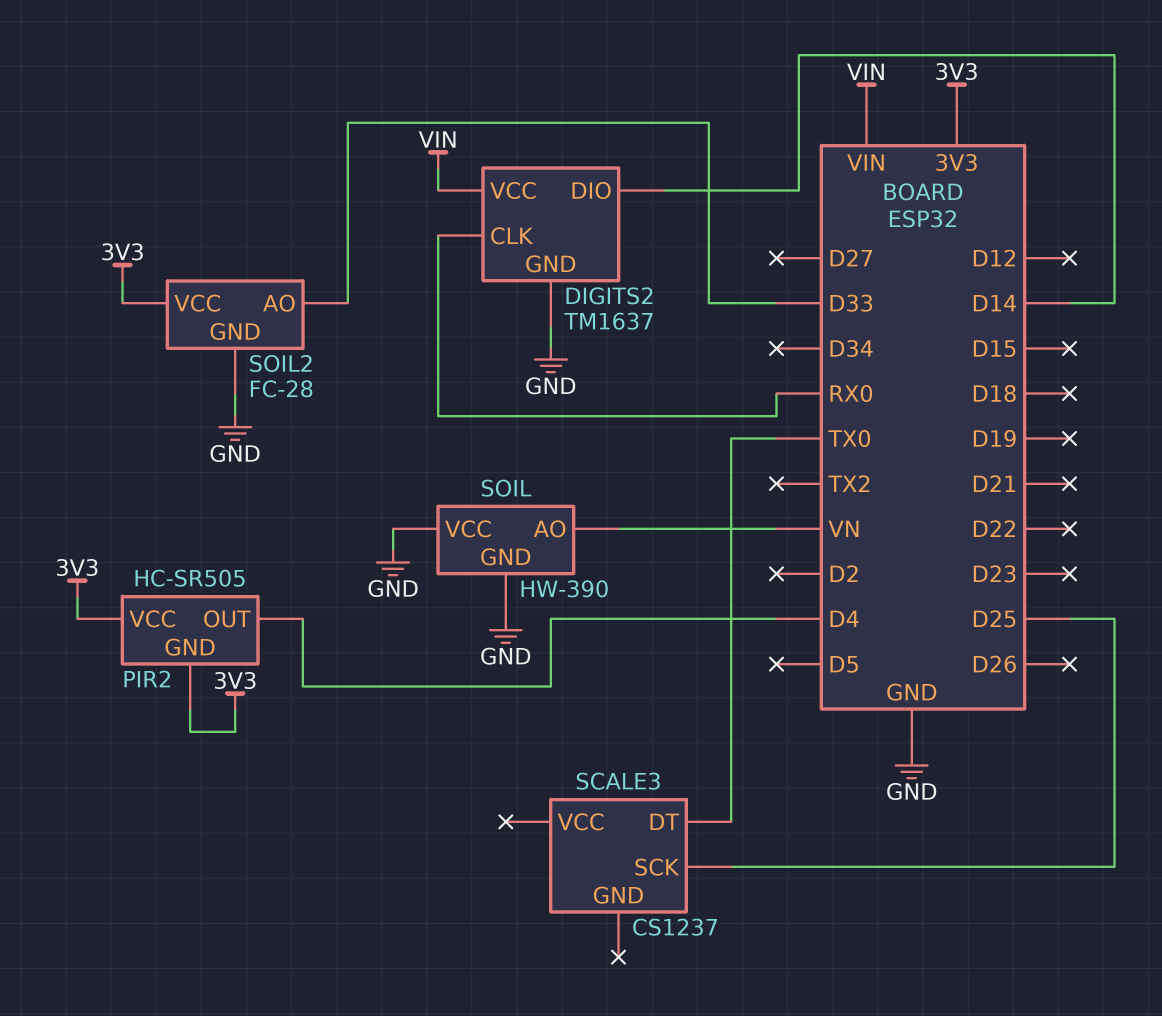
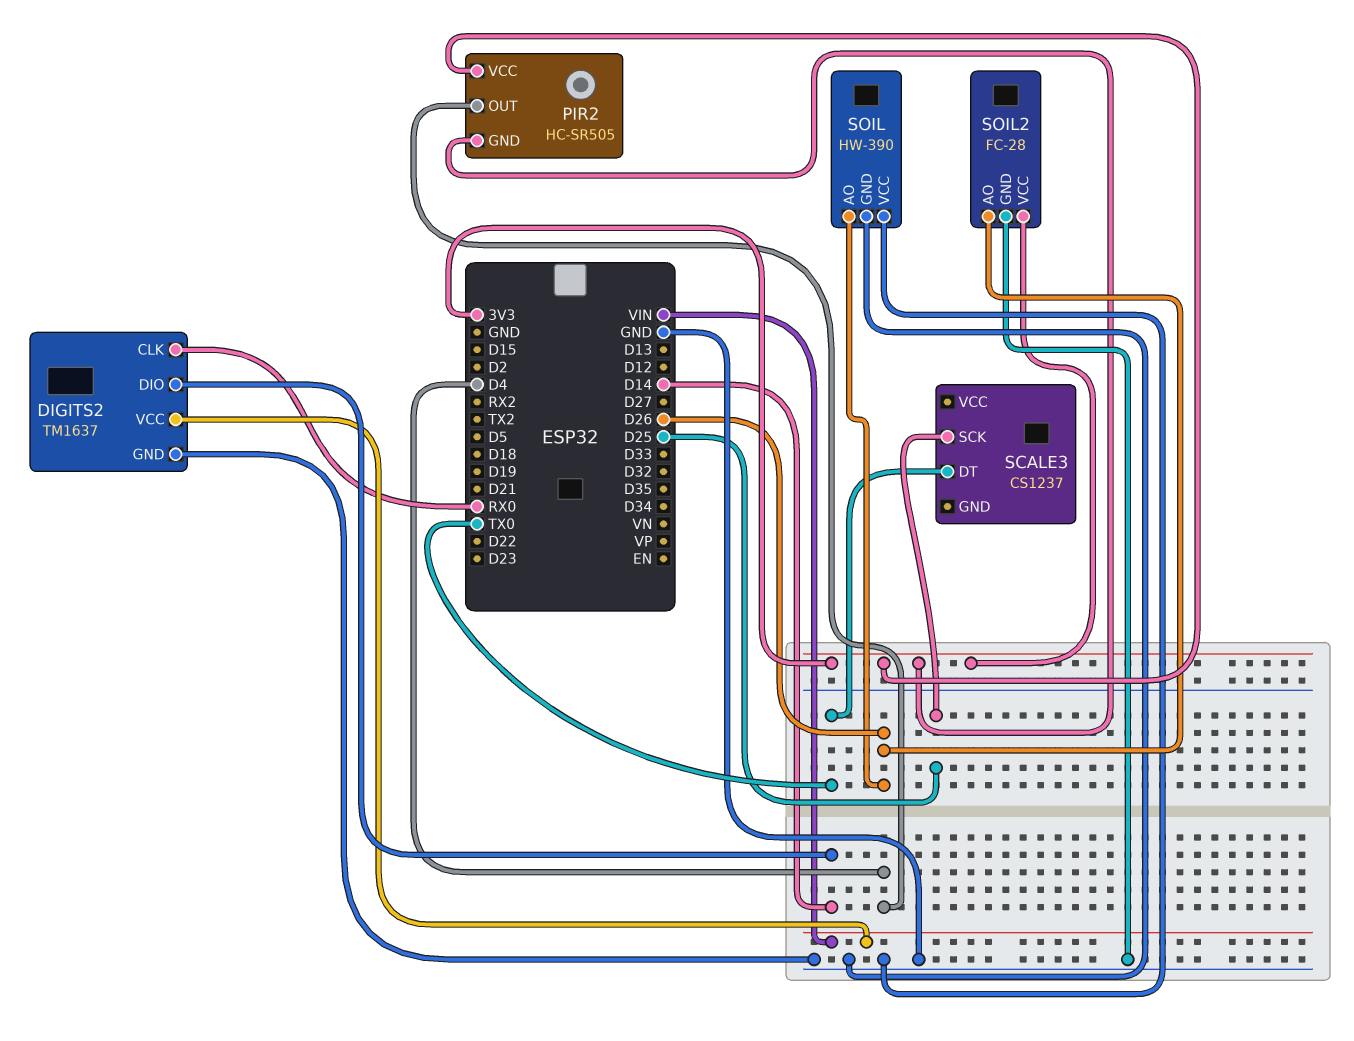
SOIL pin AO: VN -> D26
SOIL2 pin AO: D33 -> D26

